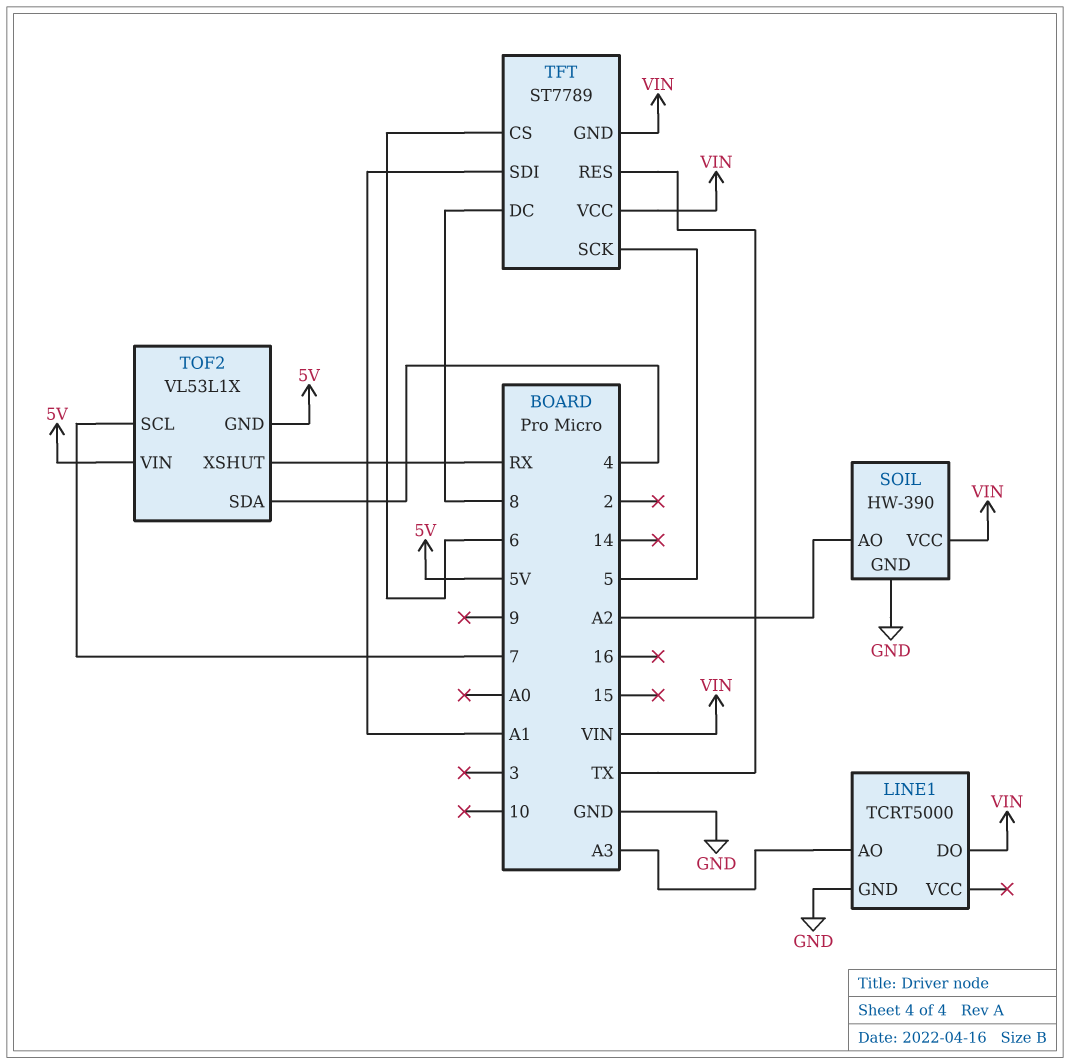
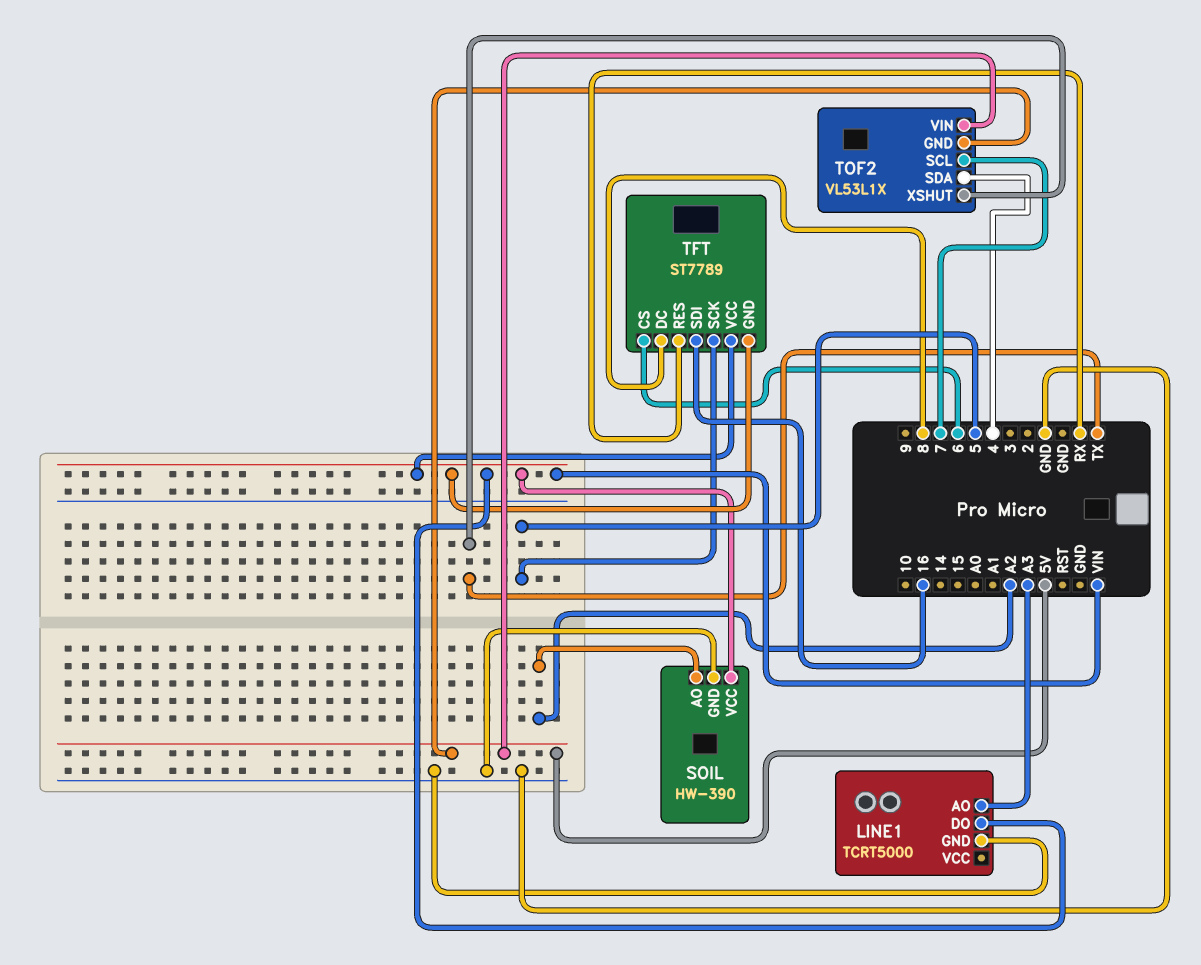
TFT pin RES: TX -> RX
TFT pin SDI: A1 -> 16
TOF2 pin XSHUT: RX -> TX

